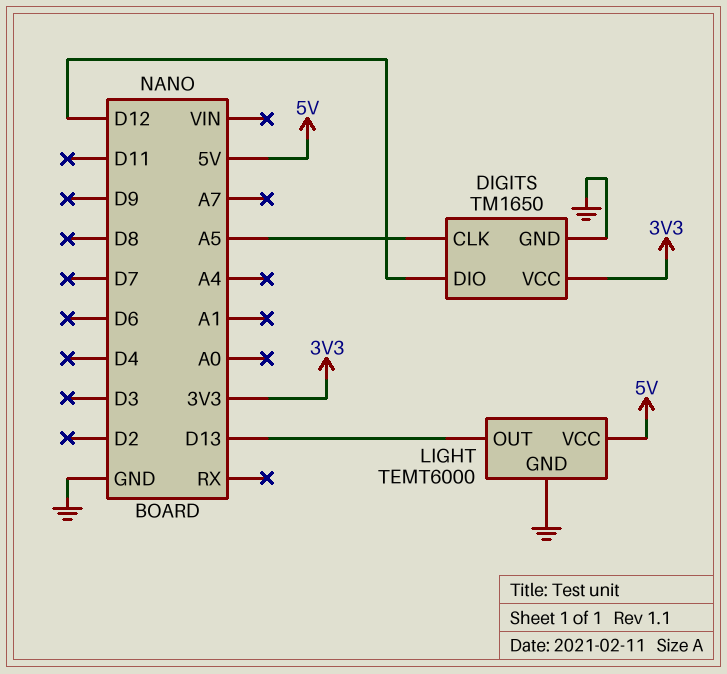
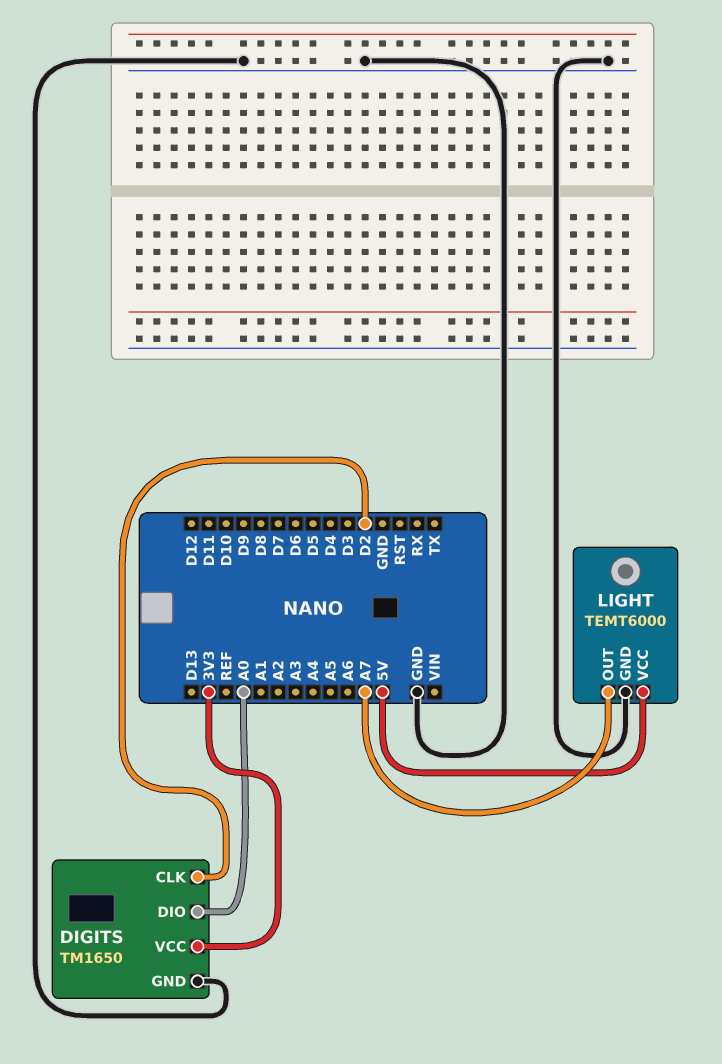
DIGITS pin CLK: A5 -> D2
DIGITS pin DIO: D12 -> A0
LIGHT pin OUT: D13 -> A7

